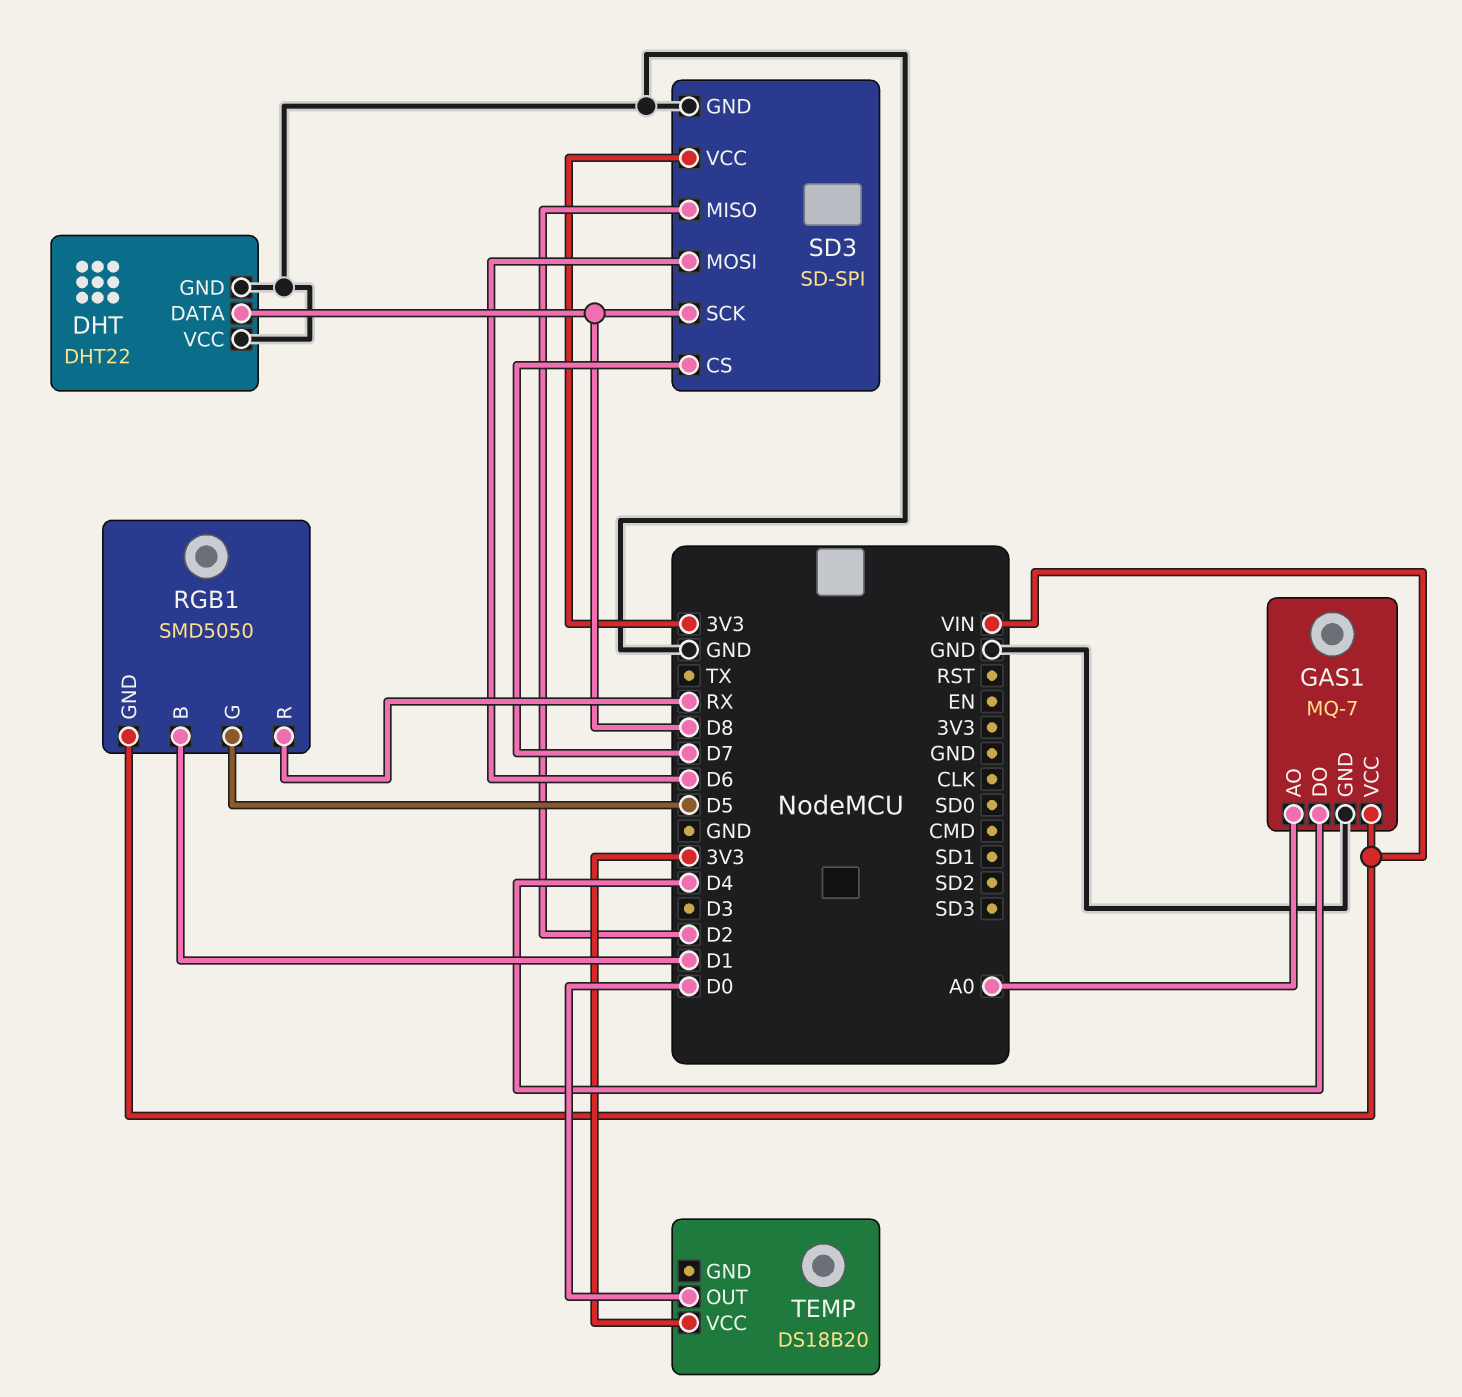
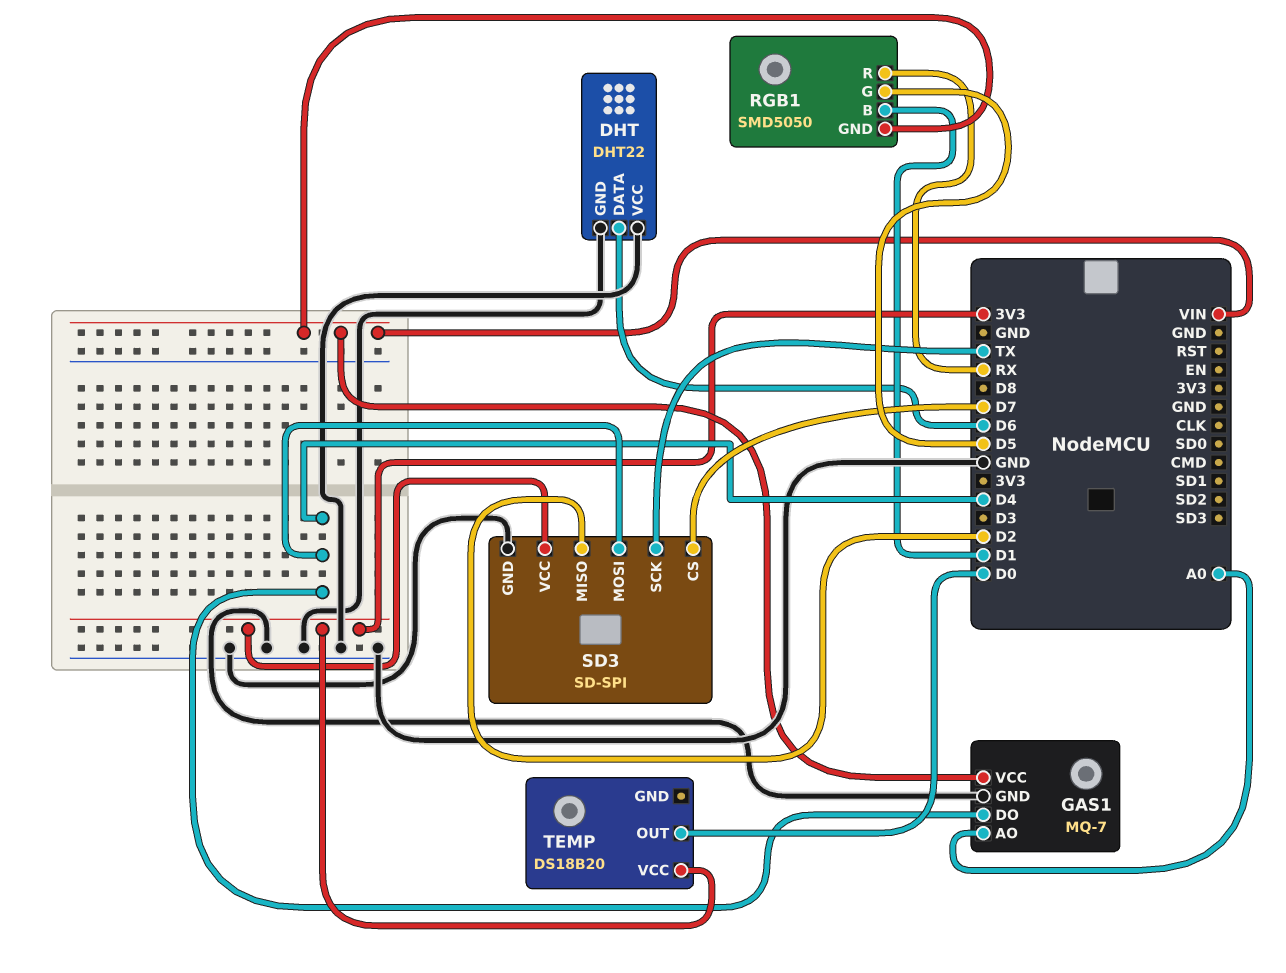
DHT pin DATA: D8 -> D6
SD3 pin MOSI: D6 -> D4
SD3 pin SCK: D8 -> TX

